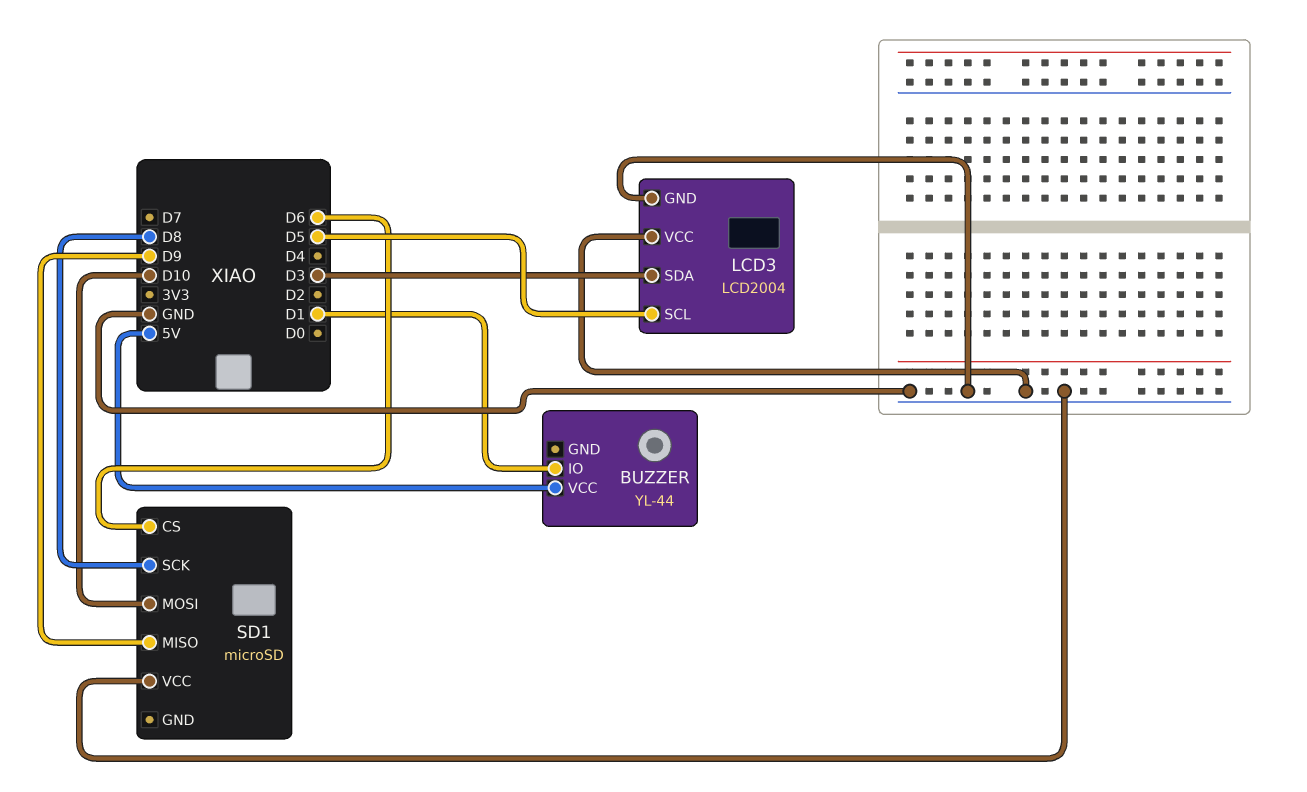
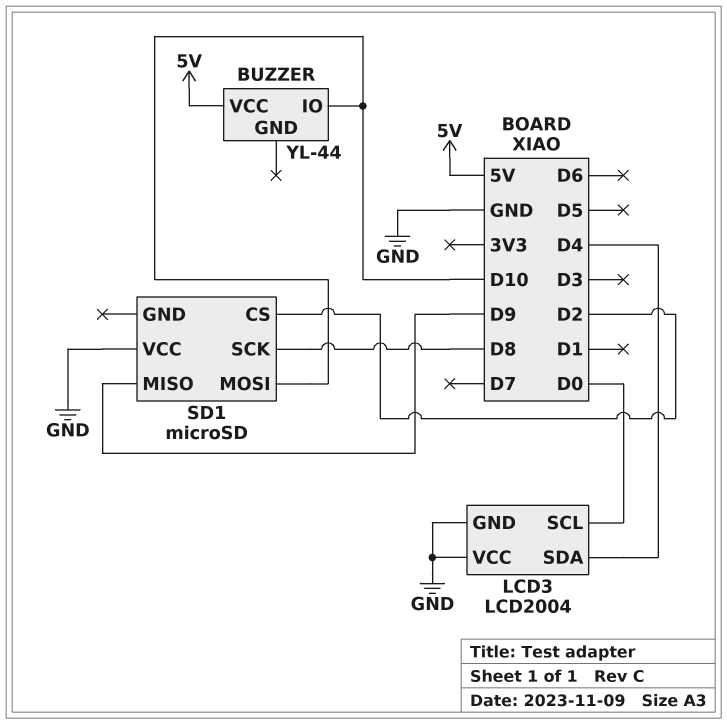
BUZZER pin IO: D1 -> D10
LCD3 pin SCL: D5 -> D0
LCD3 pin SDA: D3 -> D4
SD1 pin CS: D6 -> D2

